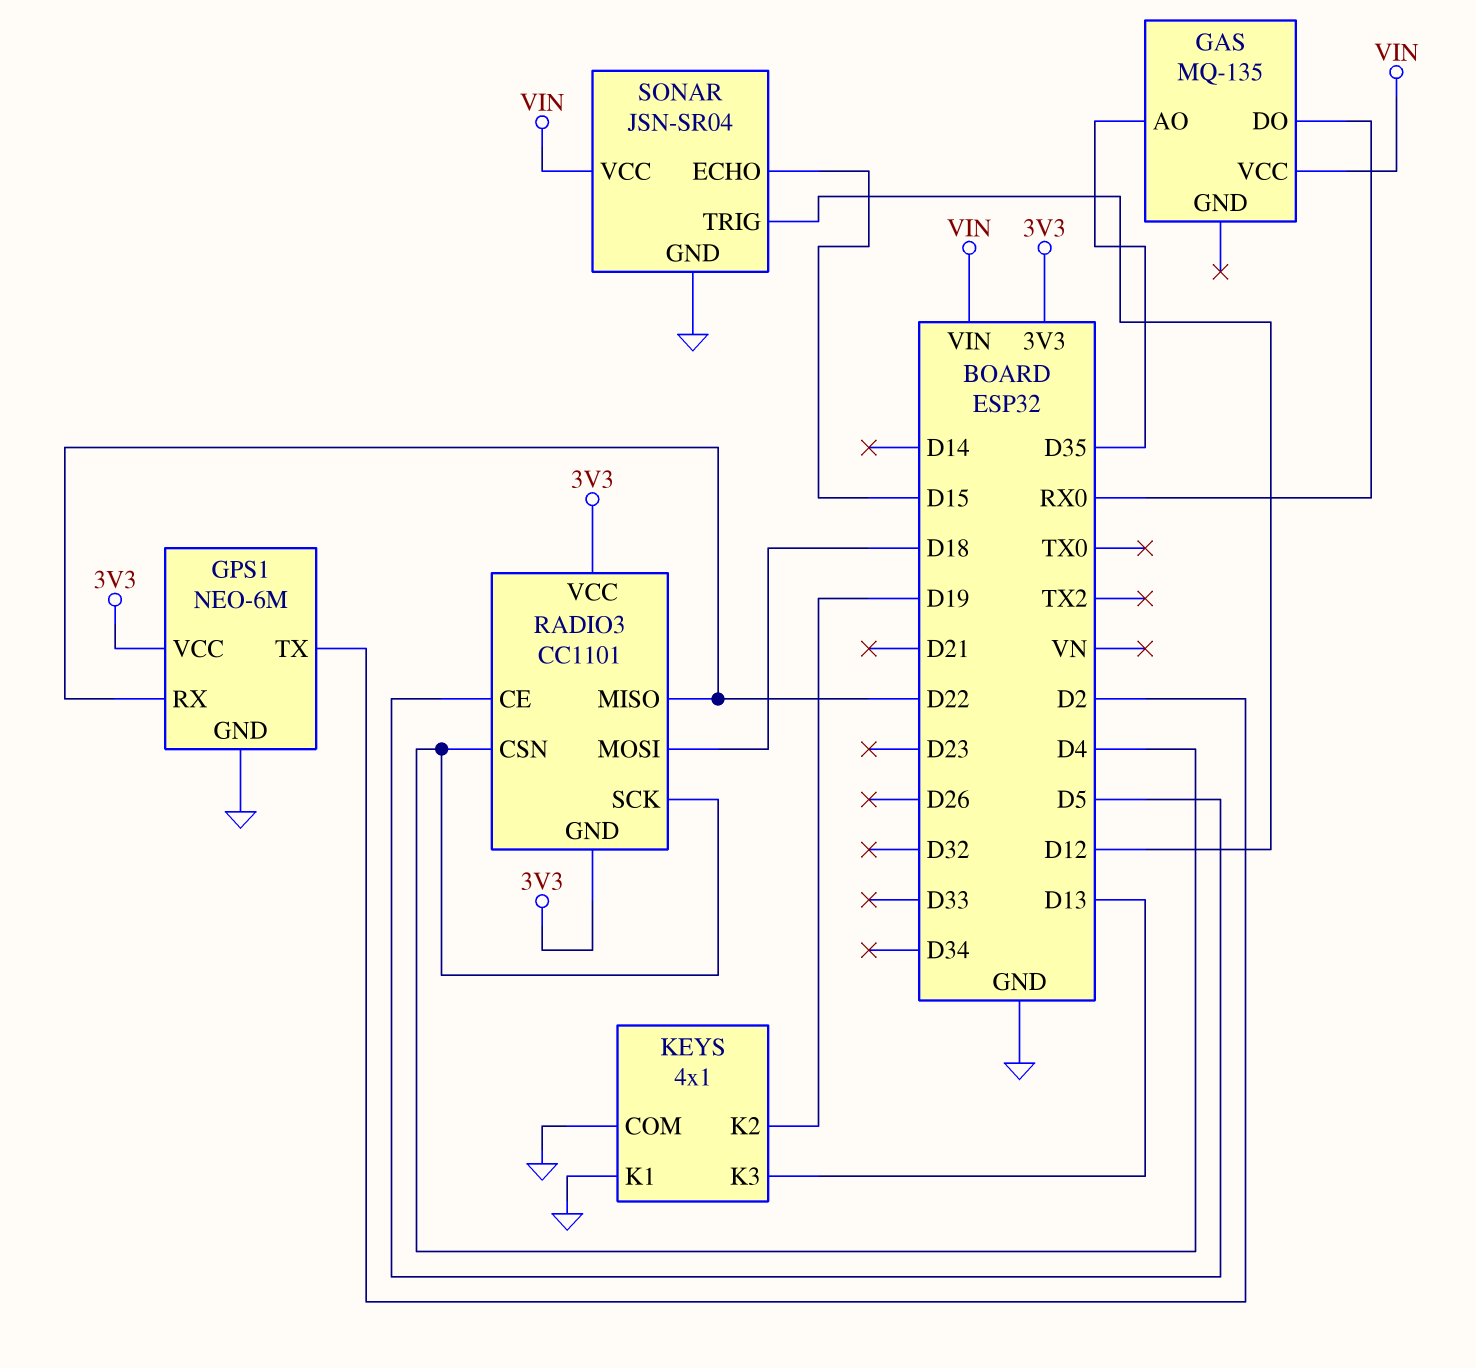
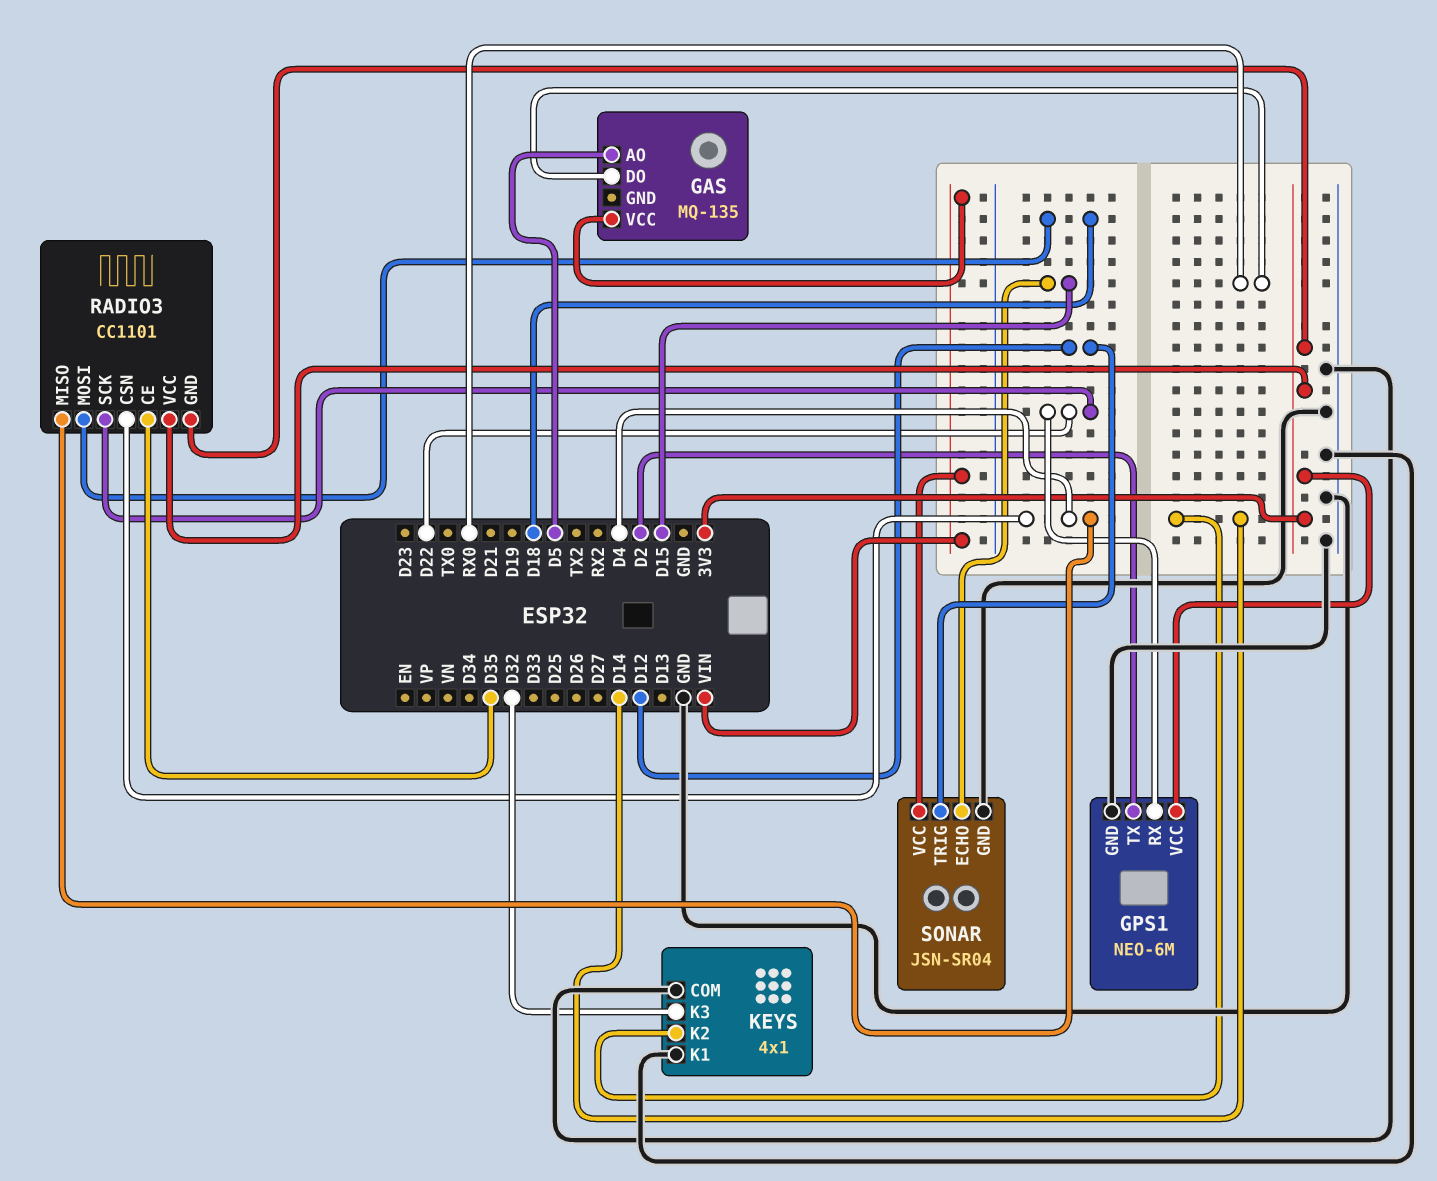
GAS pin AO: D35 -> D5
KEYS pin K2: D19 -> D14
KEYS pin K3: D13 -> D32
RADIO3 pin CE: D5 -> D35
RADIO3 pin MISO: D22 -> D4
RADIO3 pin SCK: D4 -> D22

